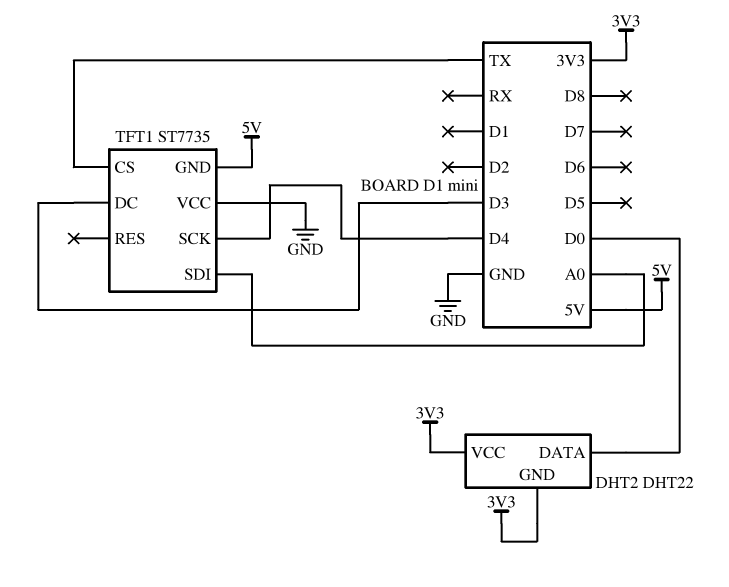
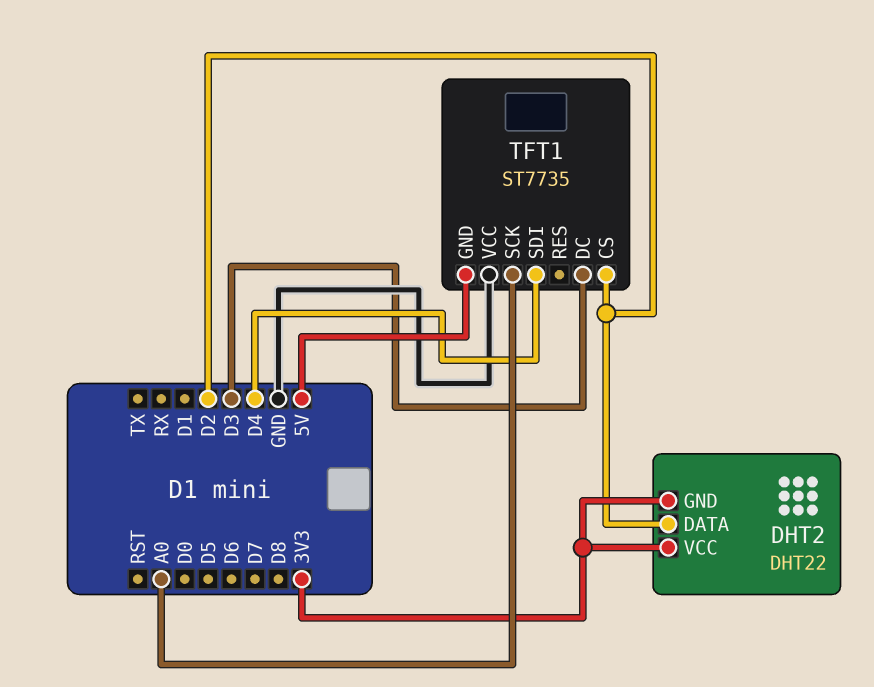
DHT2 pin DATA: D0 -> D2
TFT1 pin CS: TX -> D2
TFT1 pin SCK: D4 -> A0
TFT1 pin SDI: A0 -> D4

